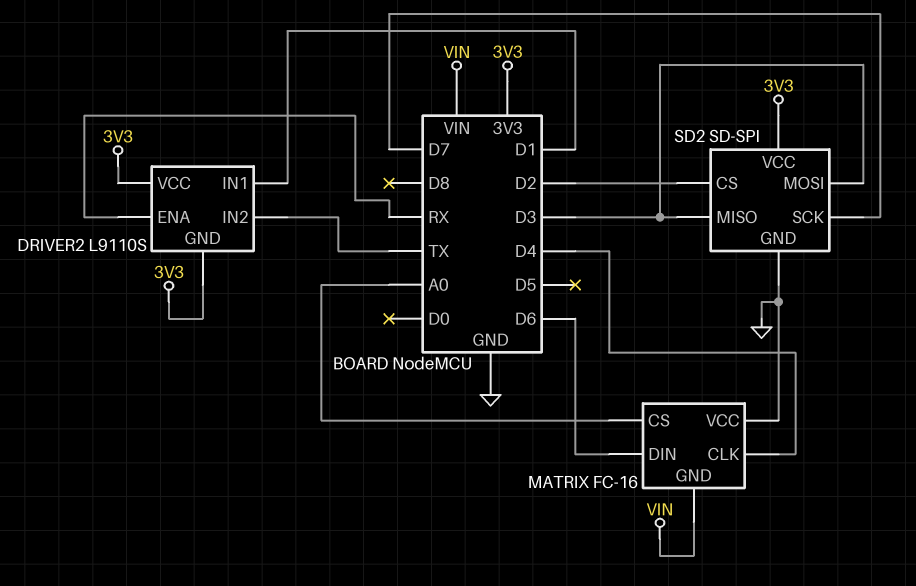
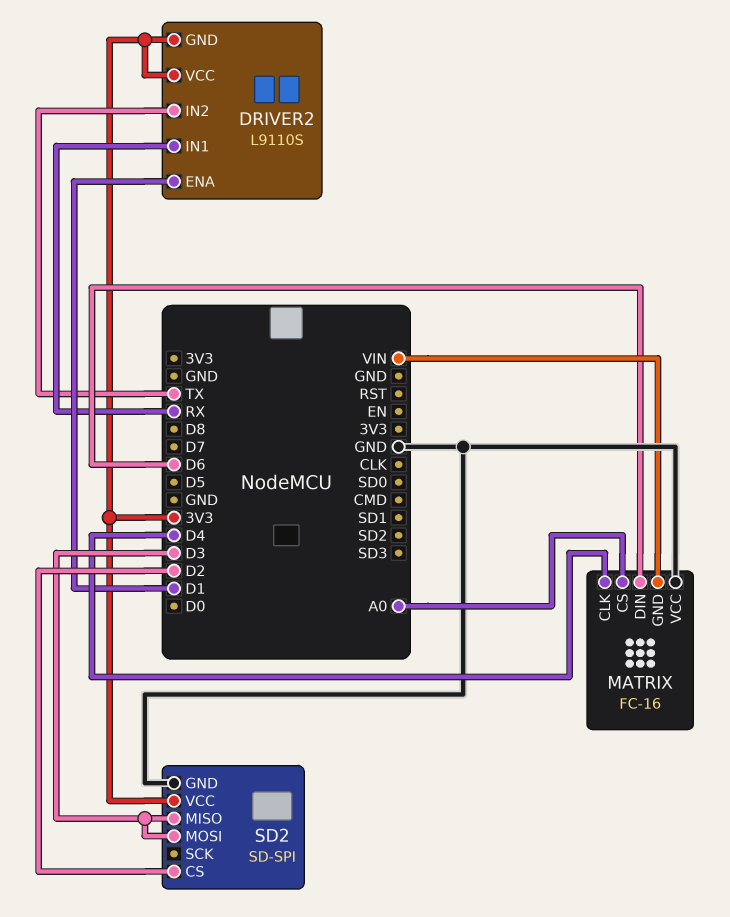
DRIVER2 pin ENA: RX -> D1
DRIVER2 pin IN1: D1 -> RX
SD2 pin SCK: D7 -> none

